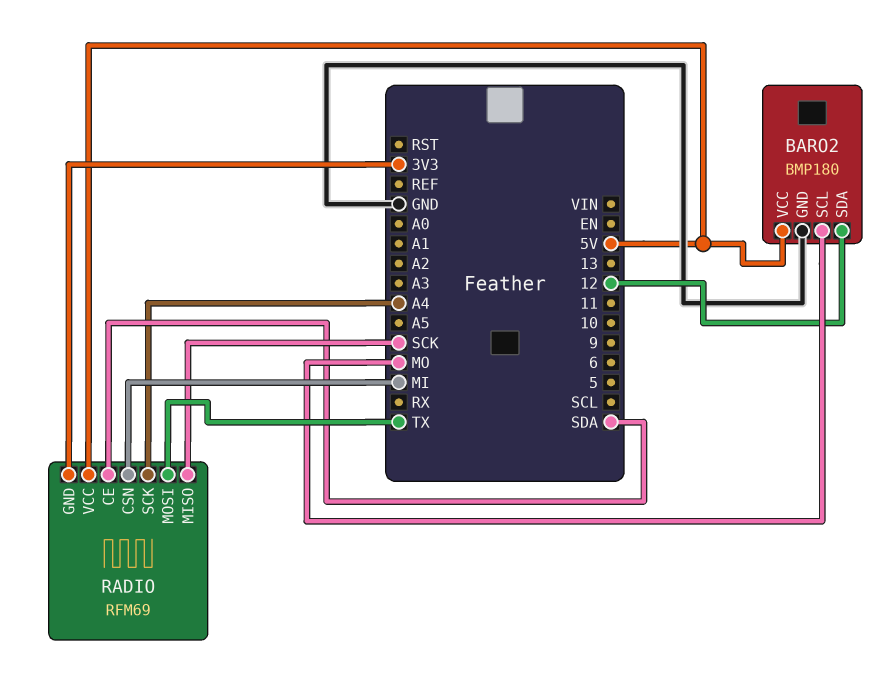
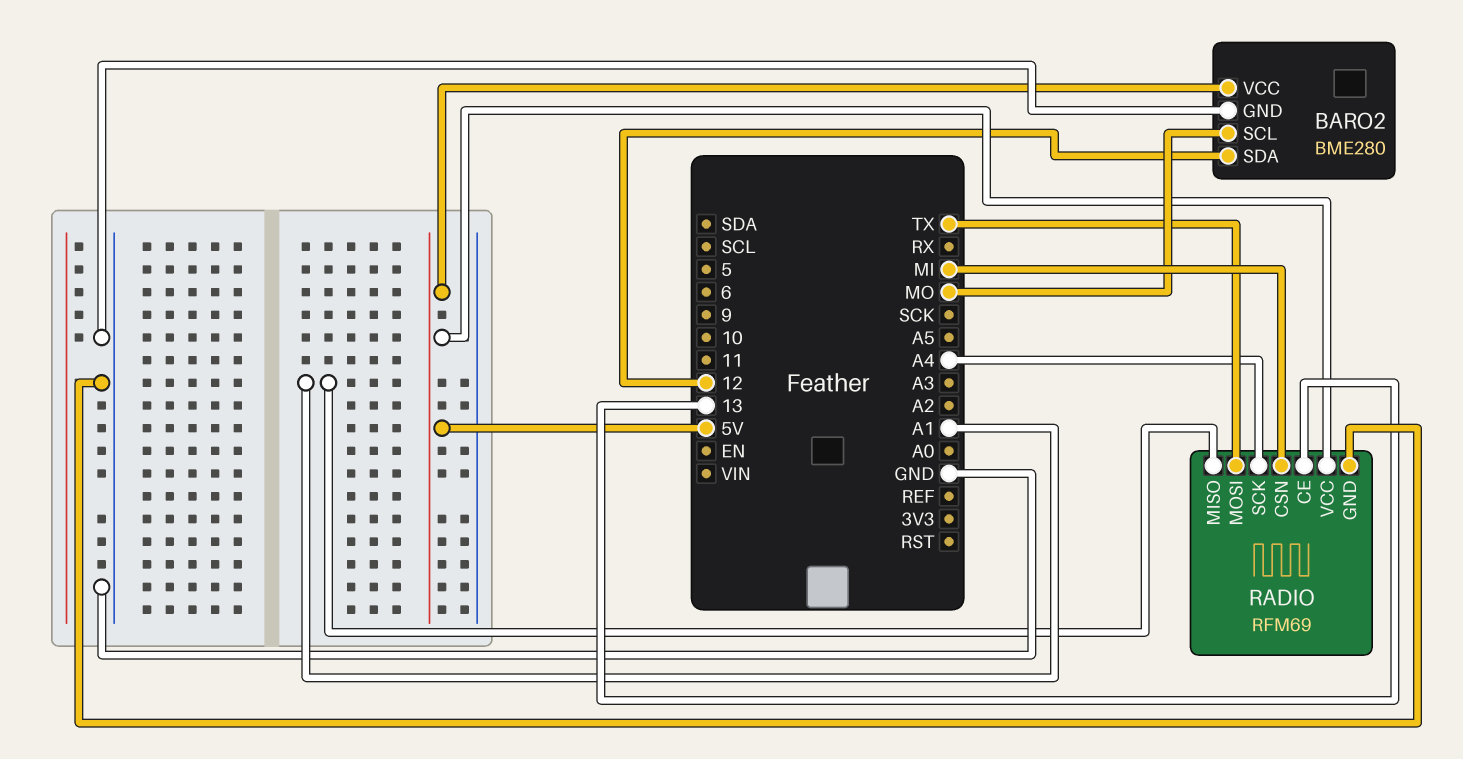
BARO2: BMP180 -> BME280
RADIO pin CE: SDA -> 13
RADIO pin GND: 3V3 -> GND
RADIO pin MISO: SCK -> A1

